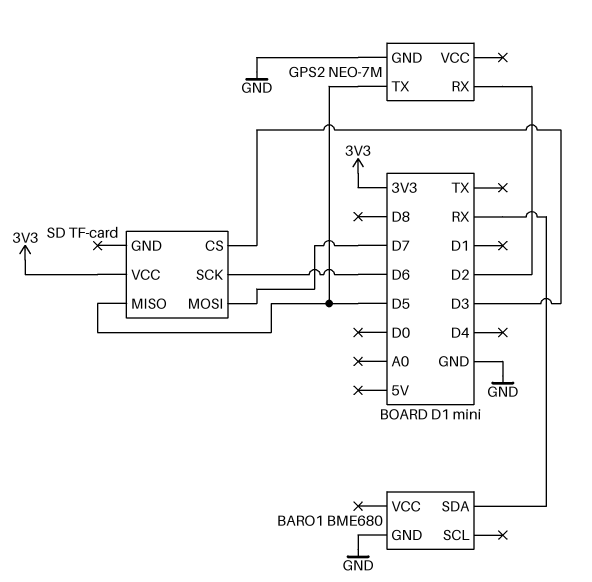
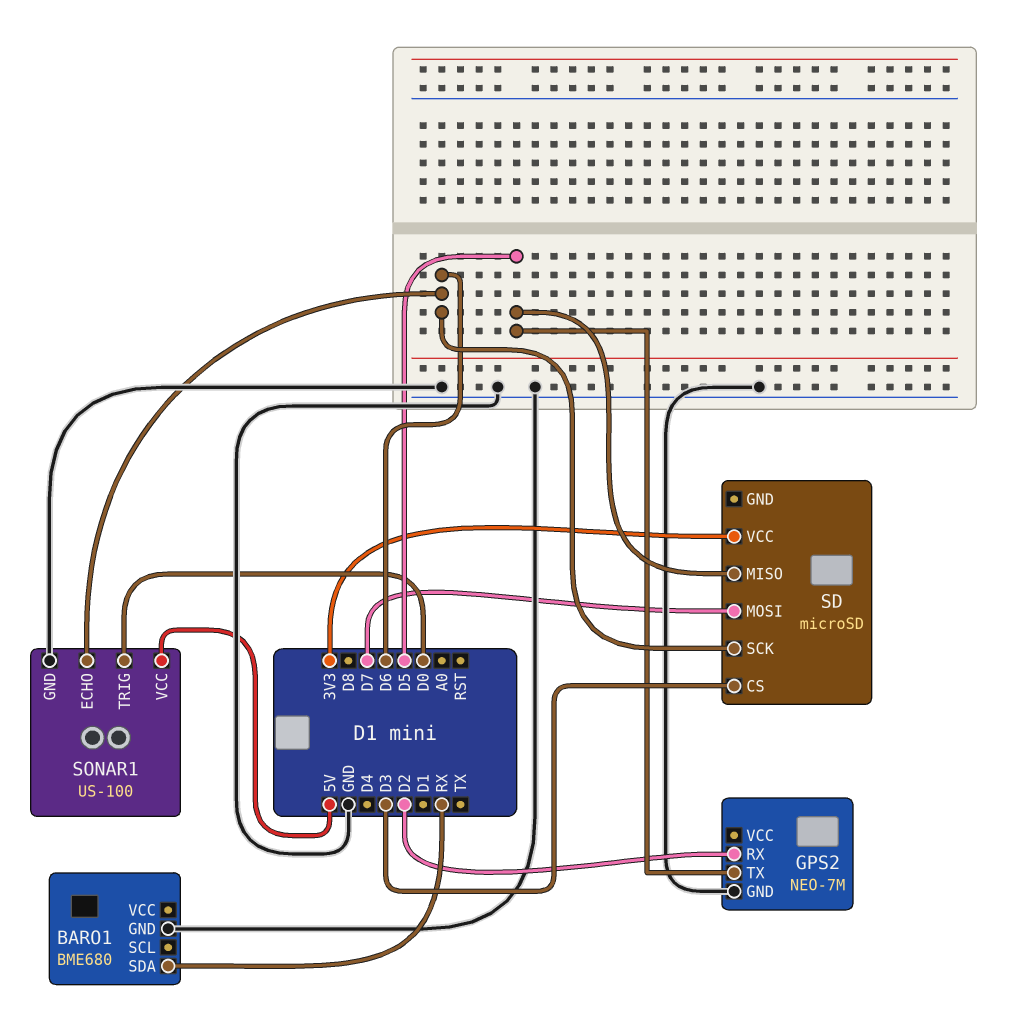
SD: TF-card -> microSD
SONAR1: none -> US-100
SONAR1 pin ECHO: none -> D6
SONAR1 pin GND: none -> GND
SONAR1 pin TRIG: none -> D0
SONAR1 pin VCC: none -> 5V

